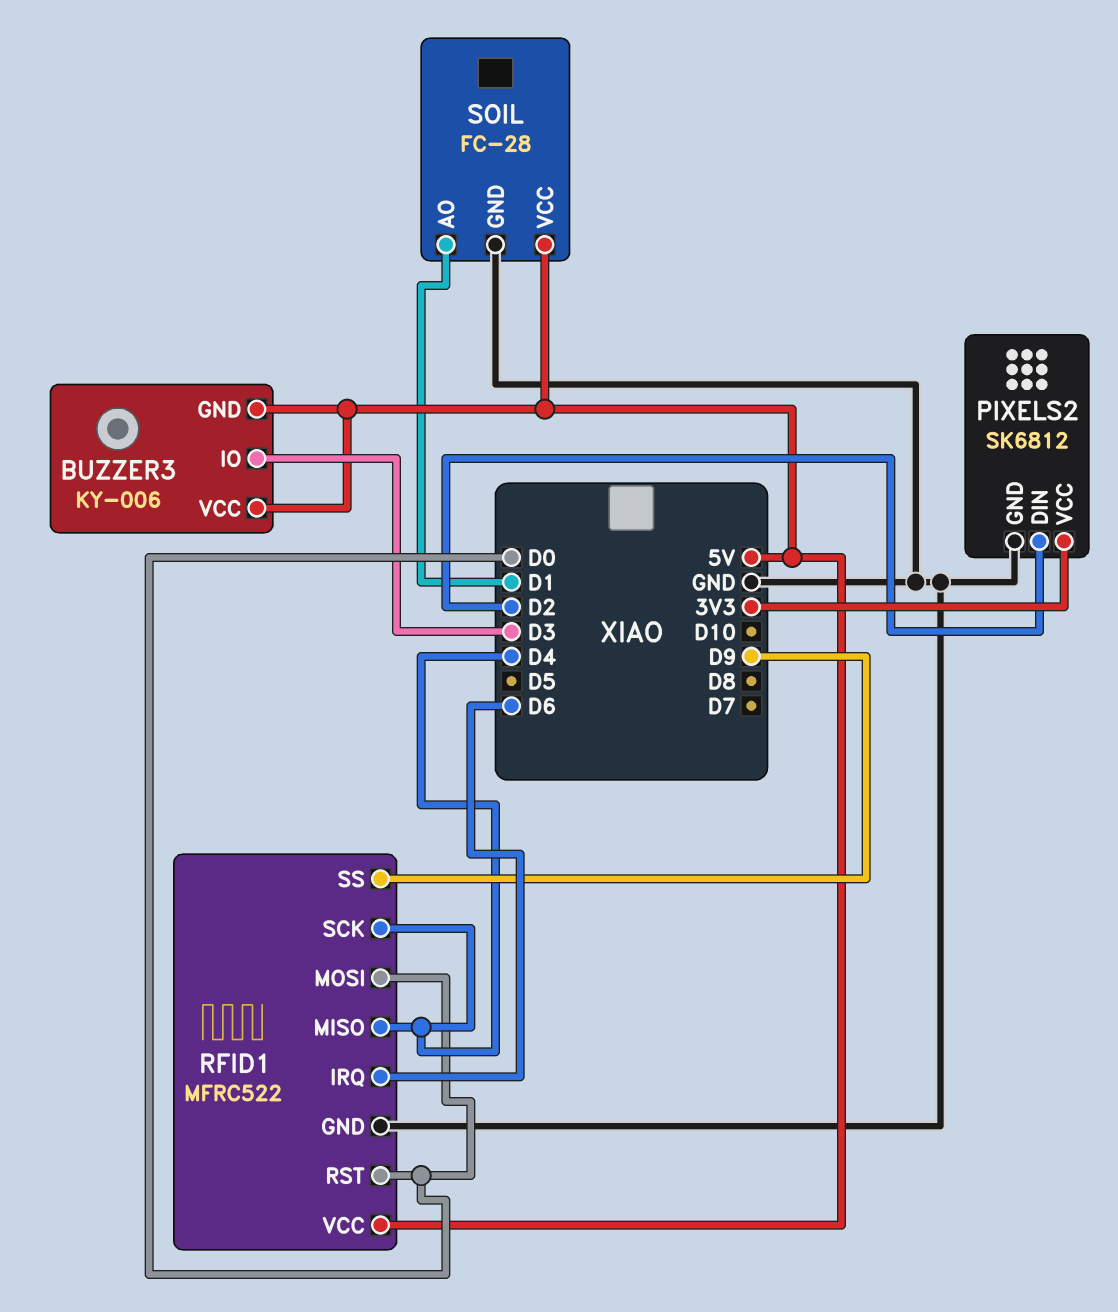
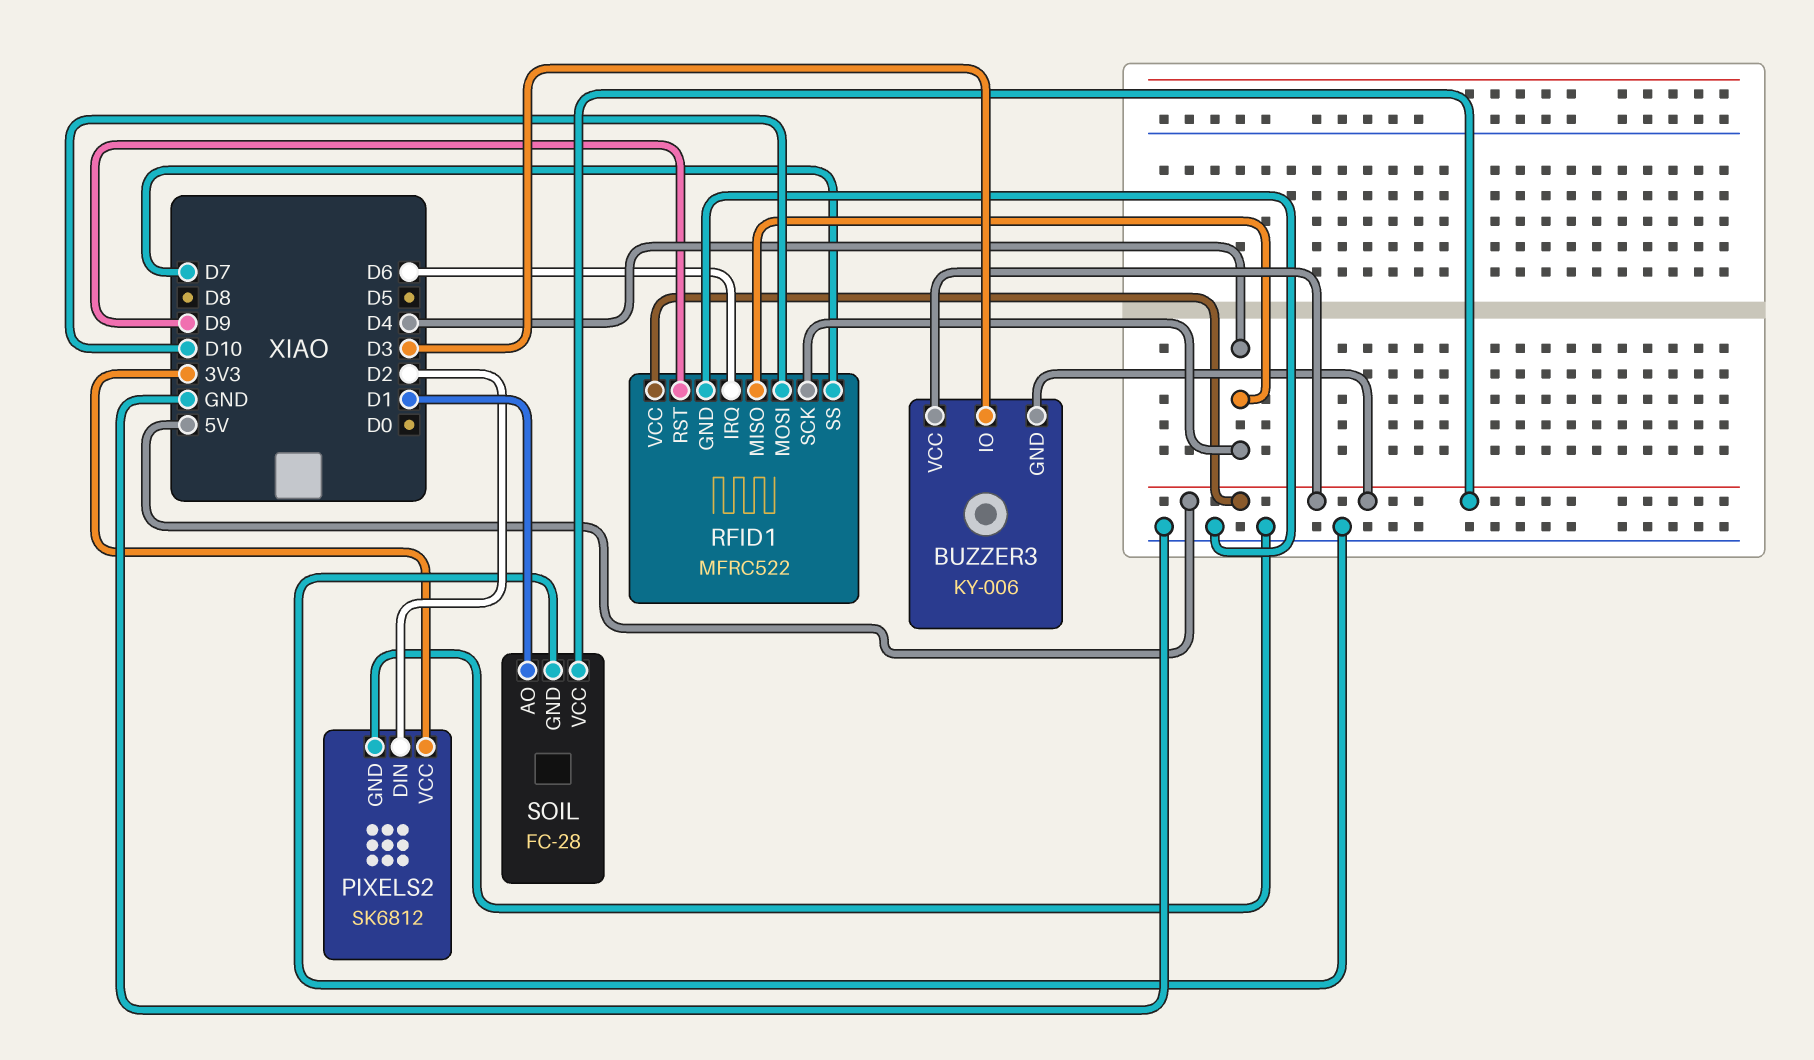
RFID1 pin MOSI: D0 -> D10
RFID1 pin RST: D0 -> D9
RFID1 pin SS: D9 -> D7

